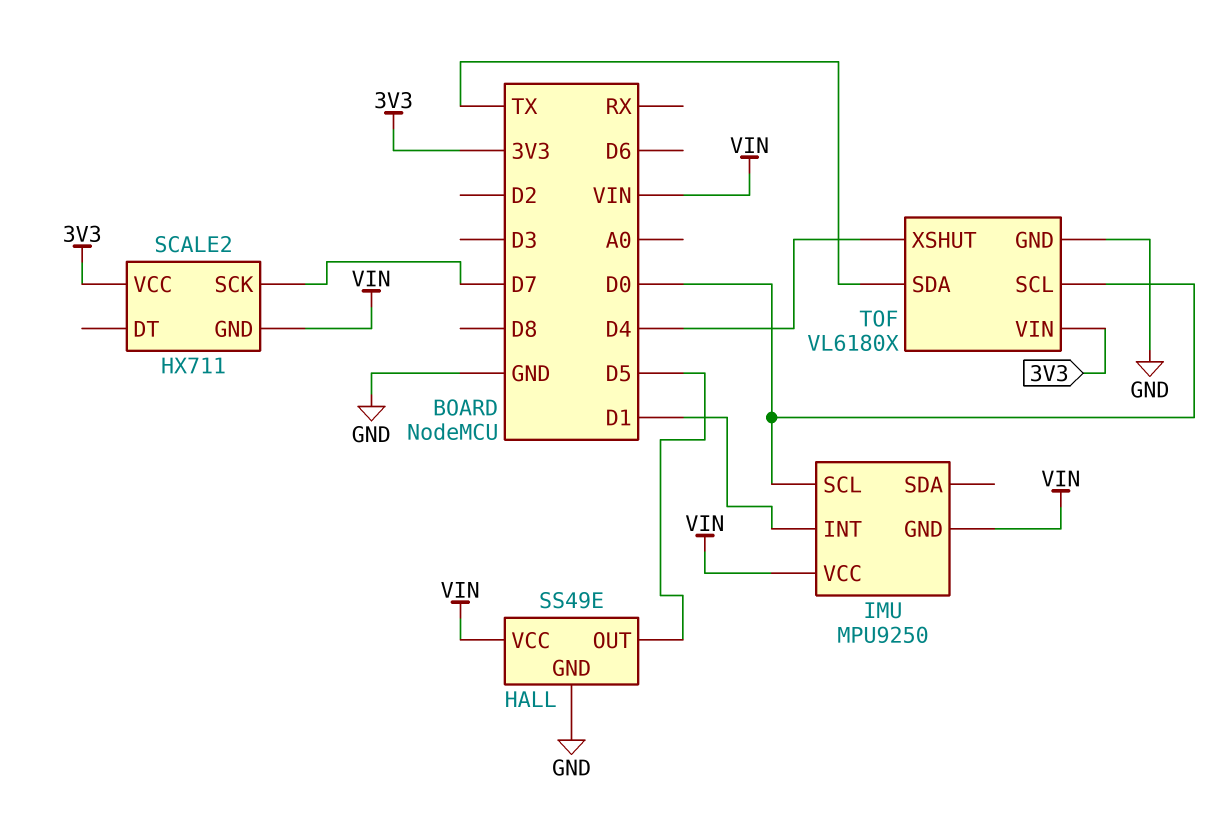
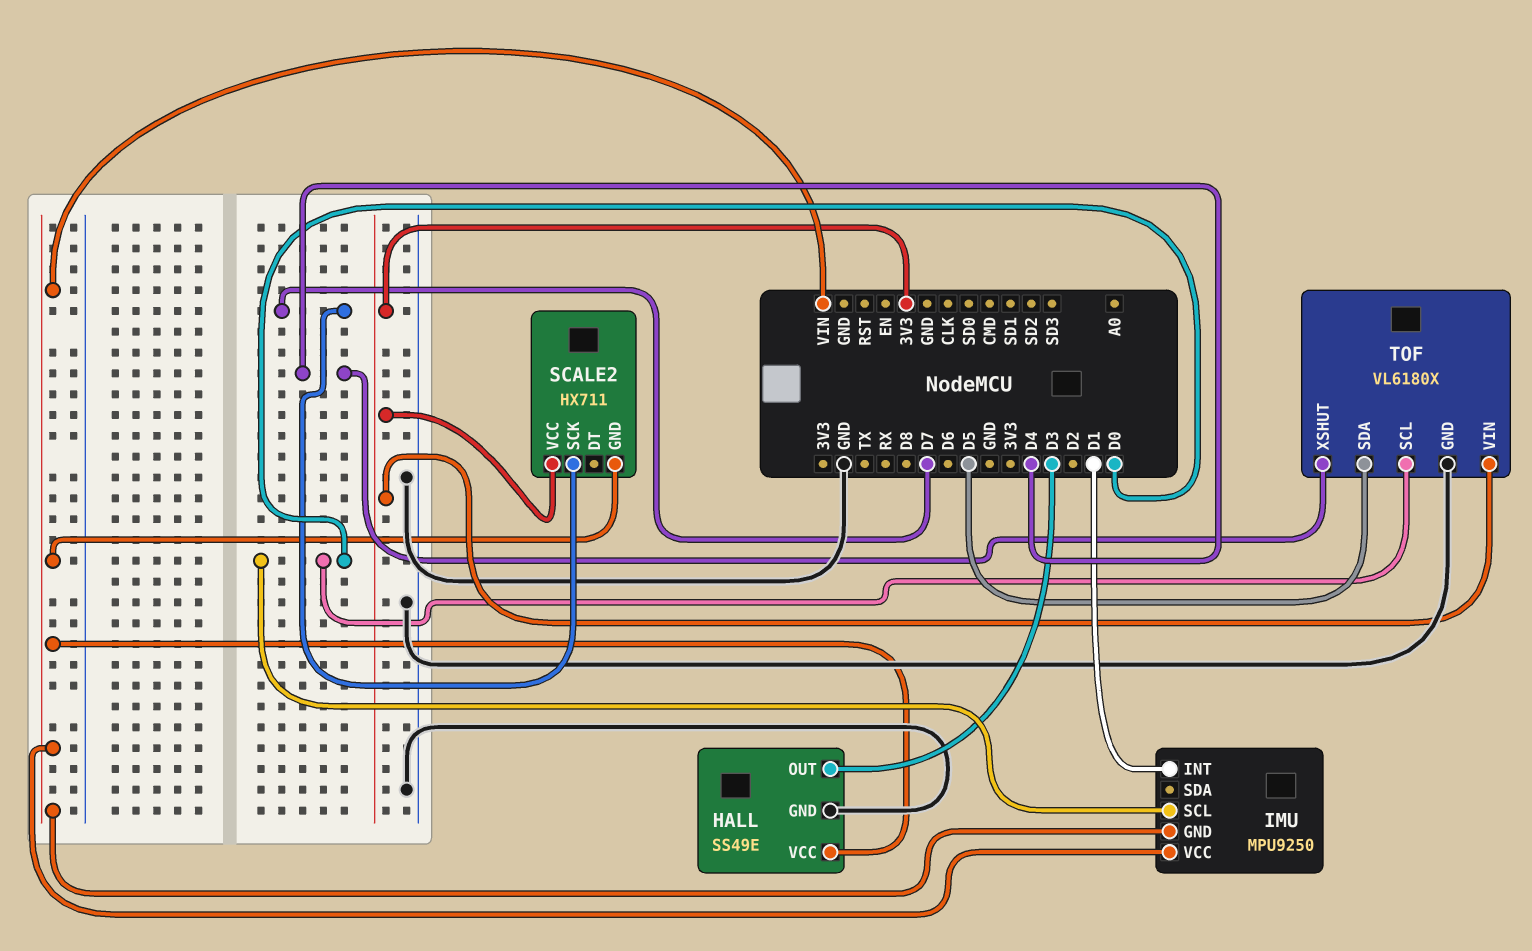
HALL pin OUT: D5 -> D3
TOF pin SDA: TX -> D5

